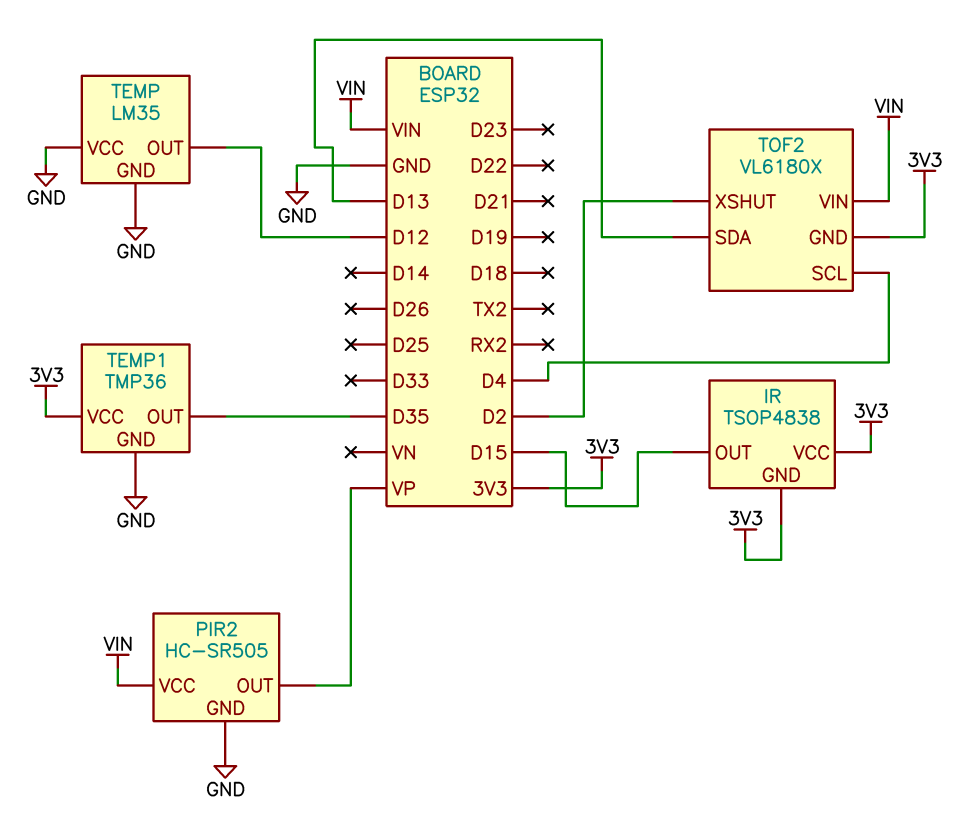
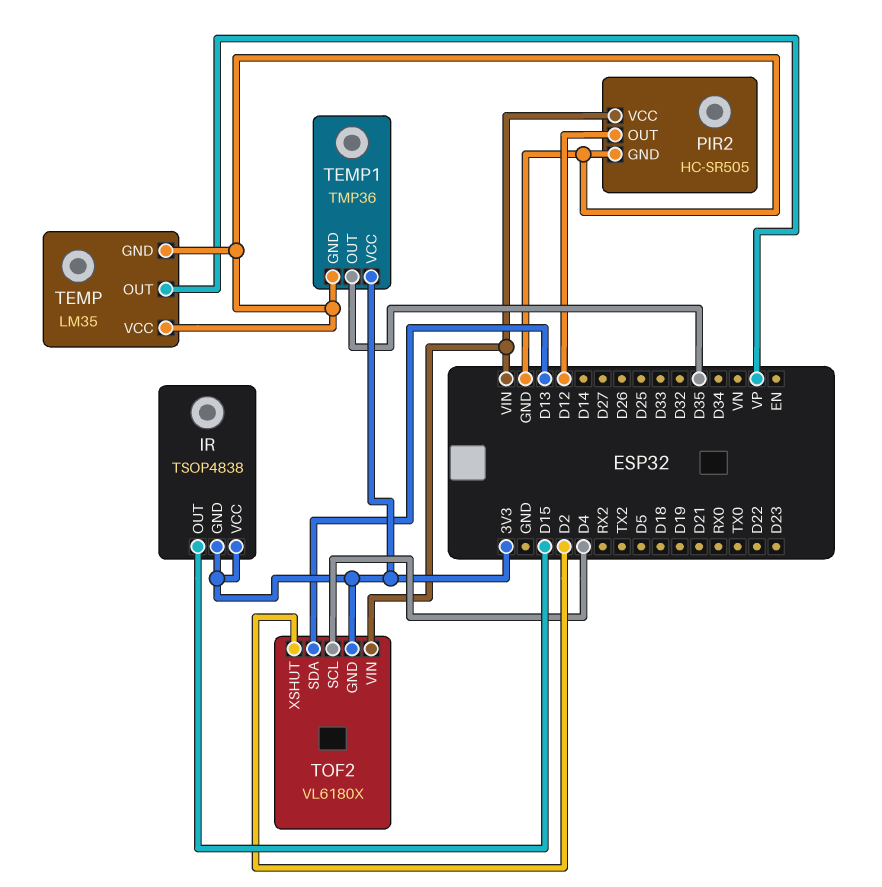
PIR2 pin OUT: VP -> D12
TEMP pin OUT: D12 -> VP

